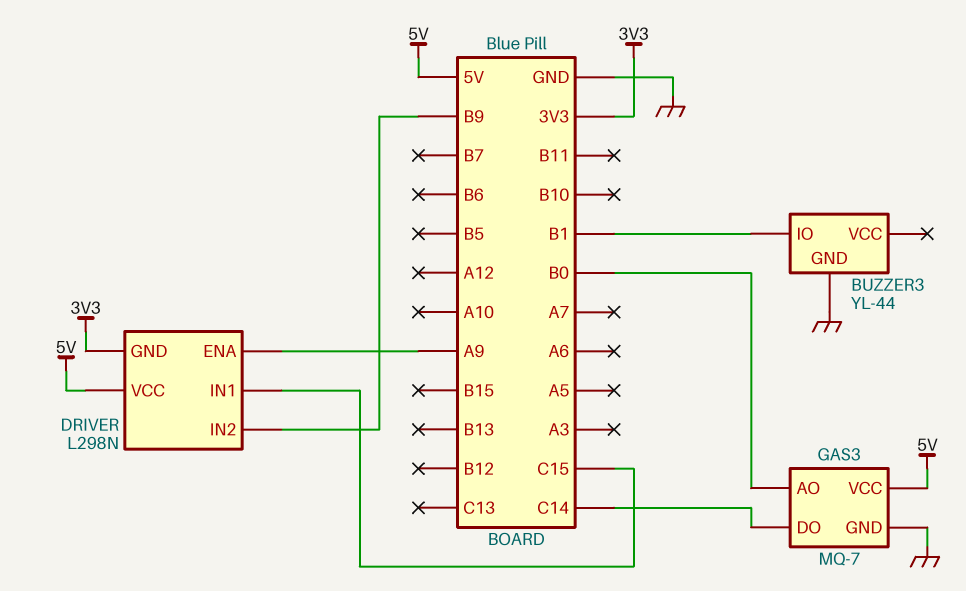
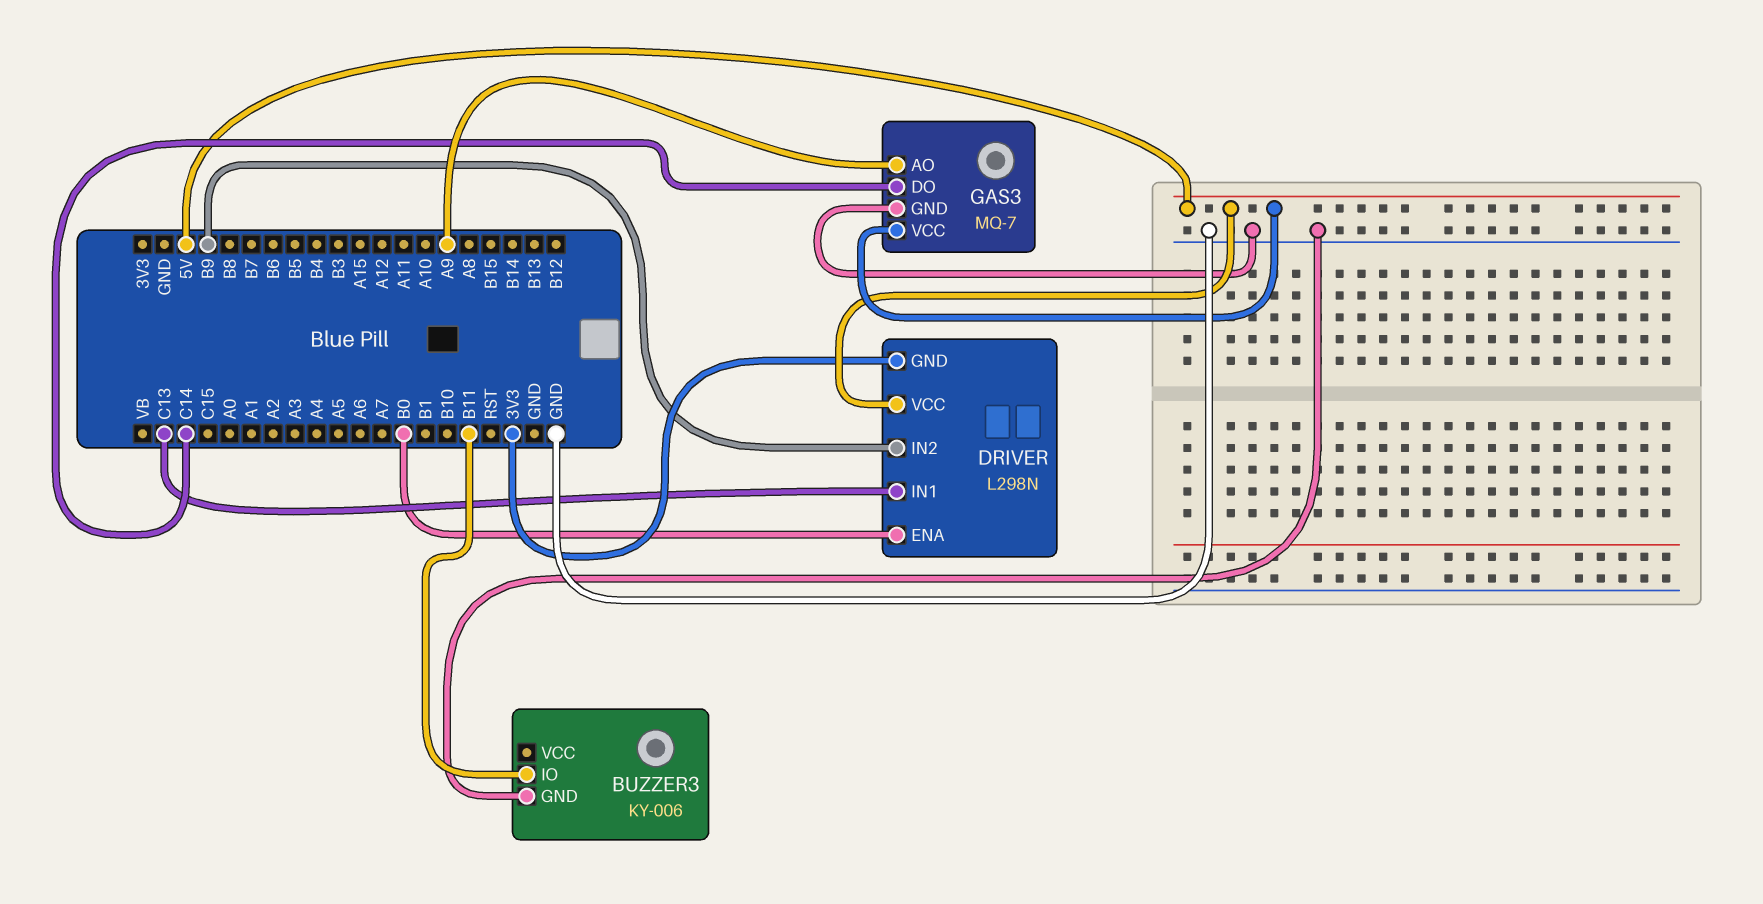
BUZZER3: YL-44 -> KY-006
BUZZER3 pin IO: B1 -> B11
DRIVER pin ENA: A9 -> B0
DRIVER pin IN1: C15 -> C13
GAS3 pin AO: B0 -> A9

